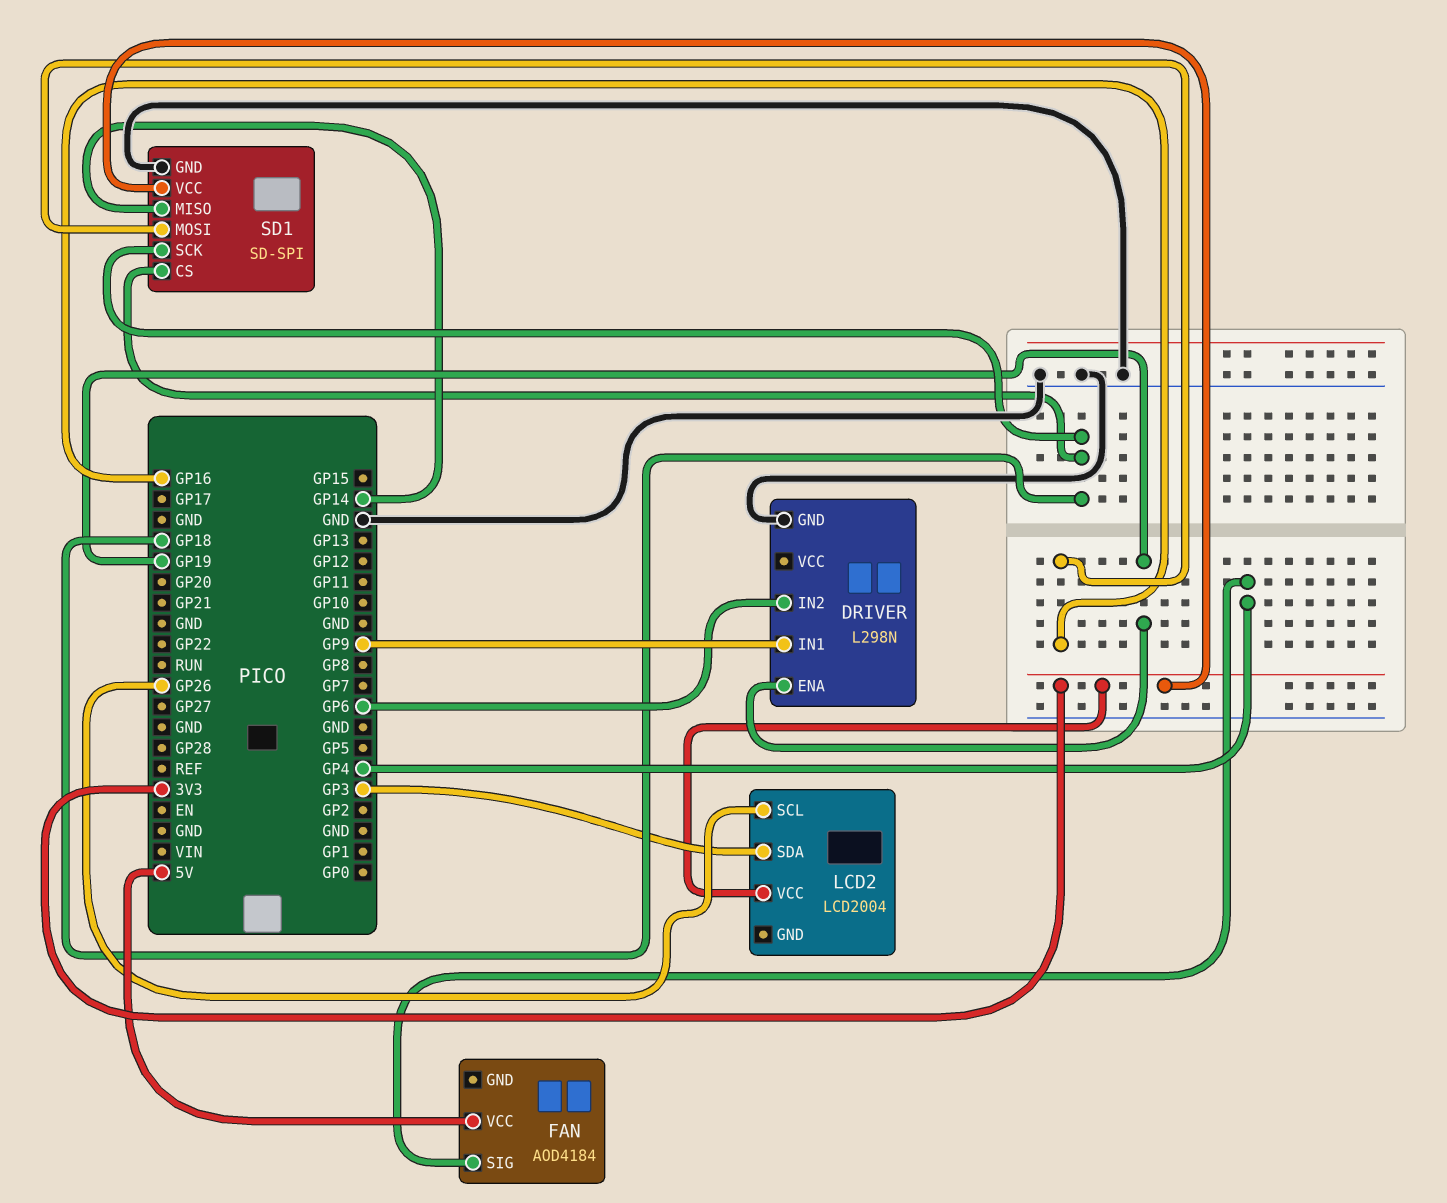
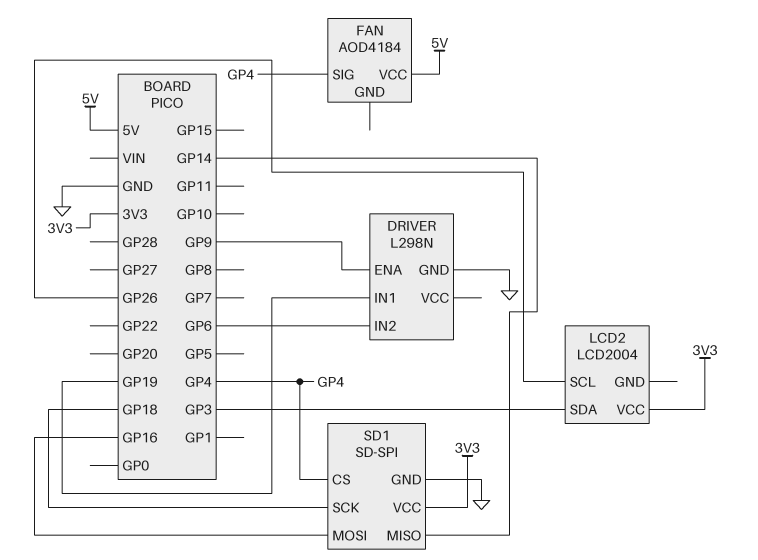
DRIVER pin ENA: GP19 -> GP9
DRIVER pin IN1: GP9 -> GP19
SD1 pin CS: GP18 -> GP4

